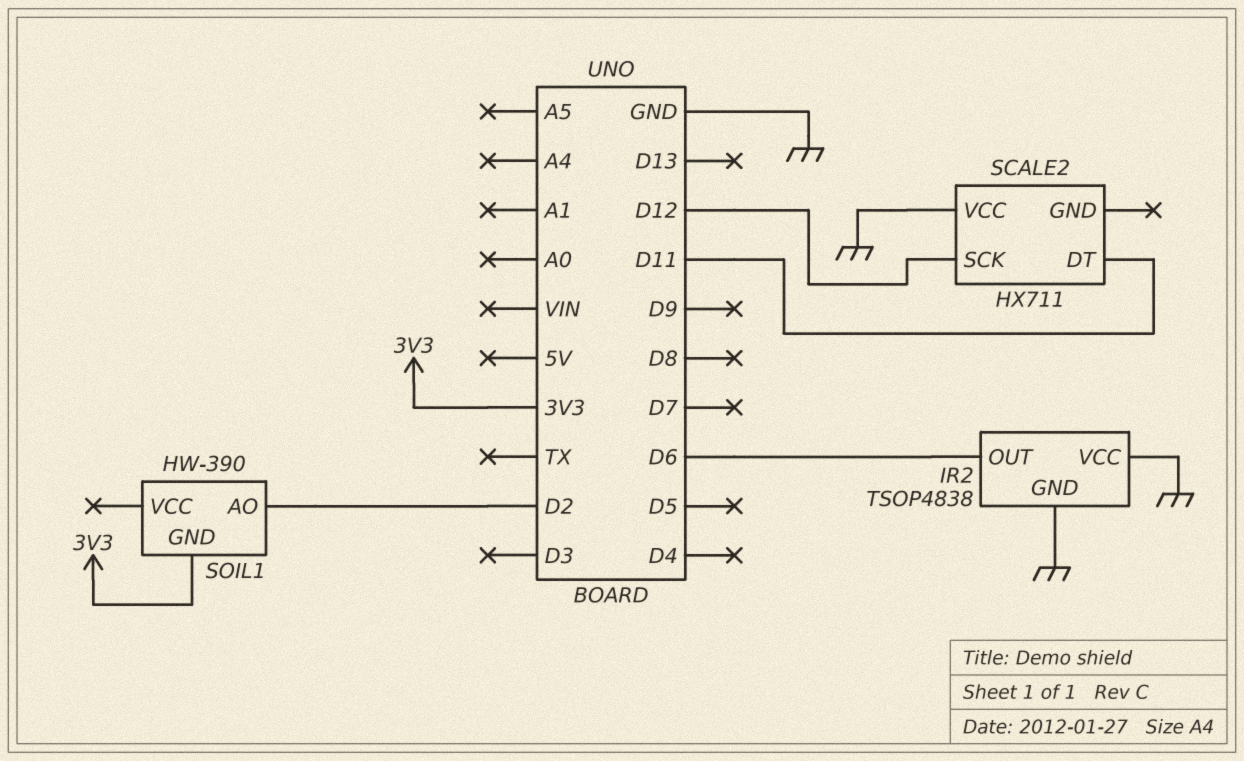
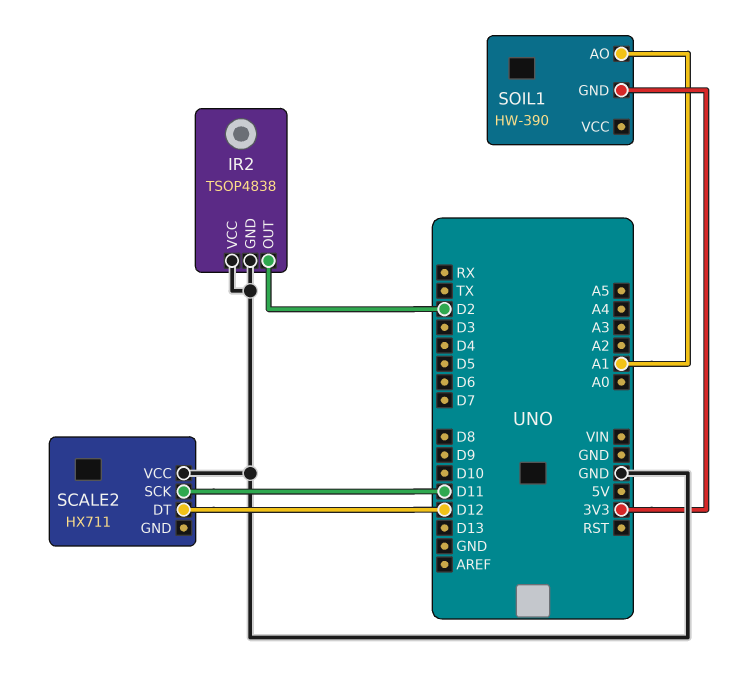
IR2 pin OUT: D6 -> D2
SCALE2 pin DT: D11 -> D12
SCALE2 pin SCK: D12 -> D11
SOIL1 pin AO: D2 -> A1

